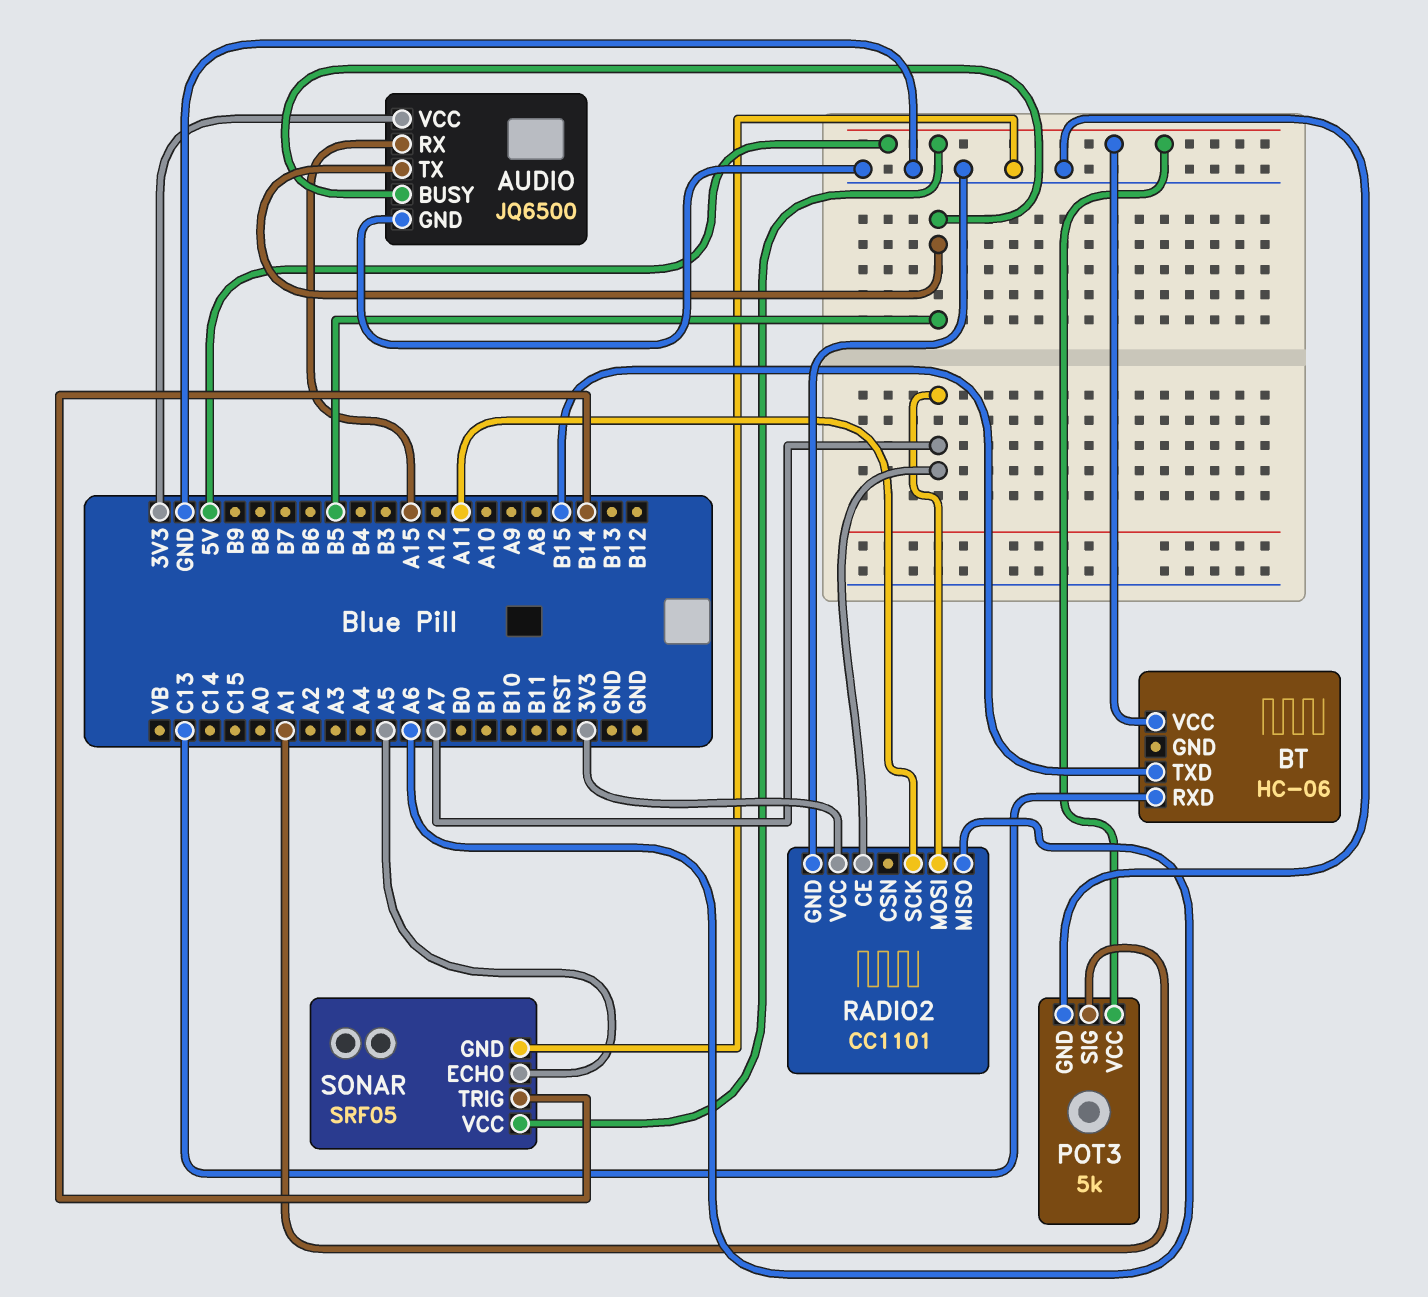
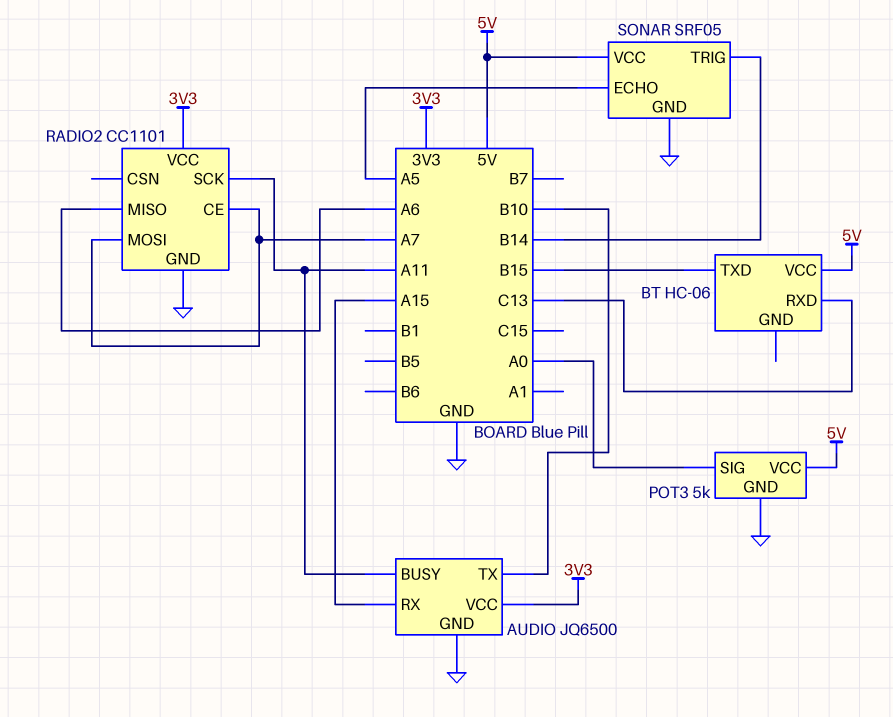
AUDIO pin BUSY: B5 -> A11
AUDIO pin TX: B5 -> B10
POT3 pin SIG: A1 -> A0

